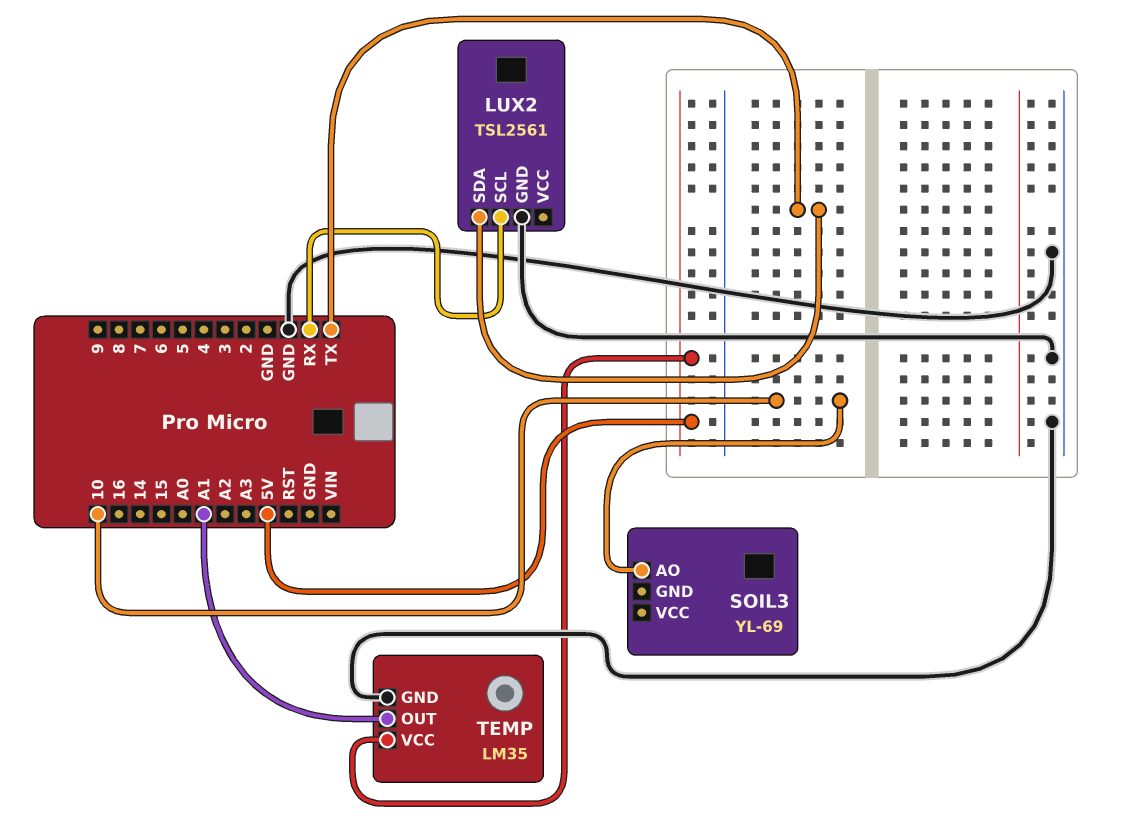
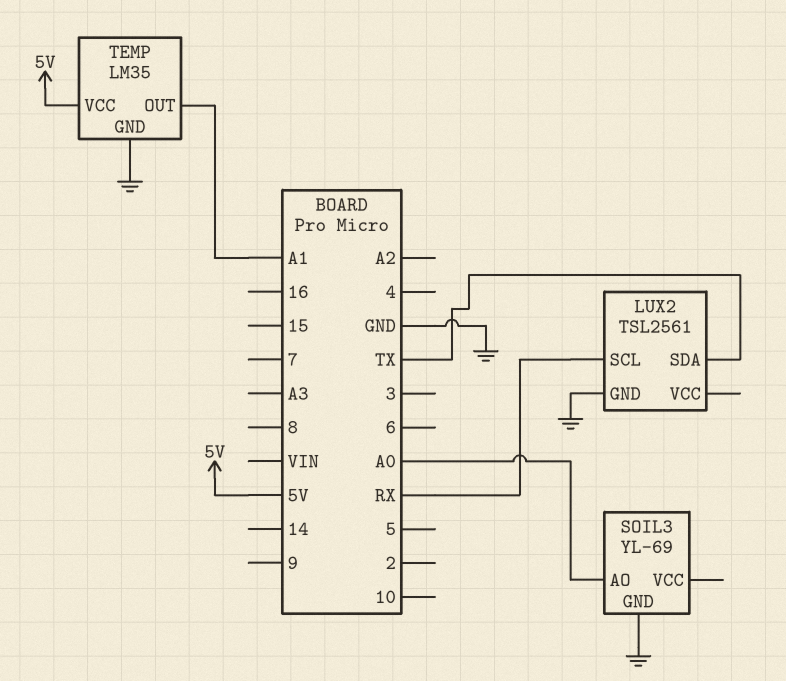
SOIL3 pin AO: 10 -> A0
SOIL3 pin GND: none -> GND

